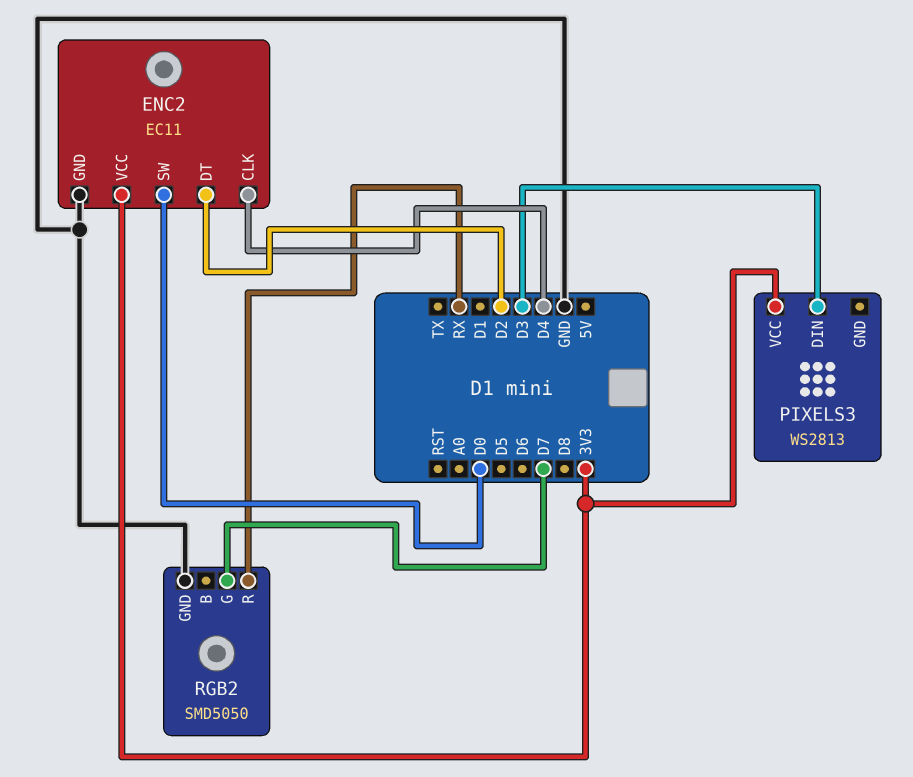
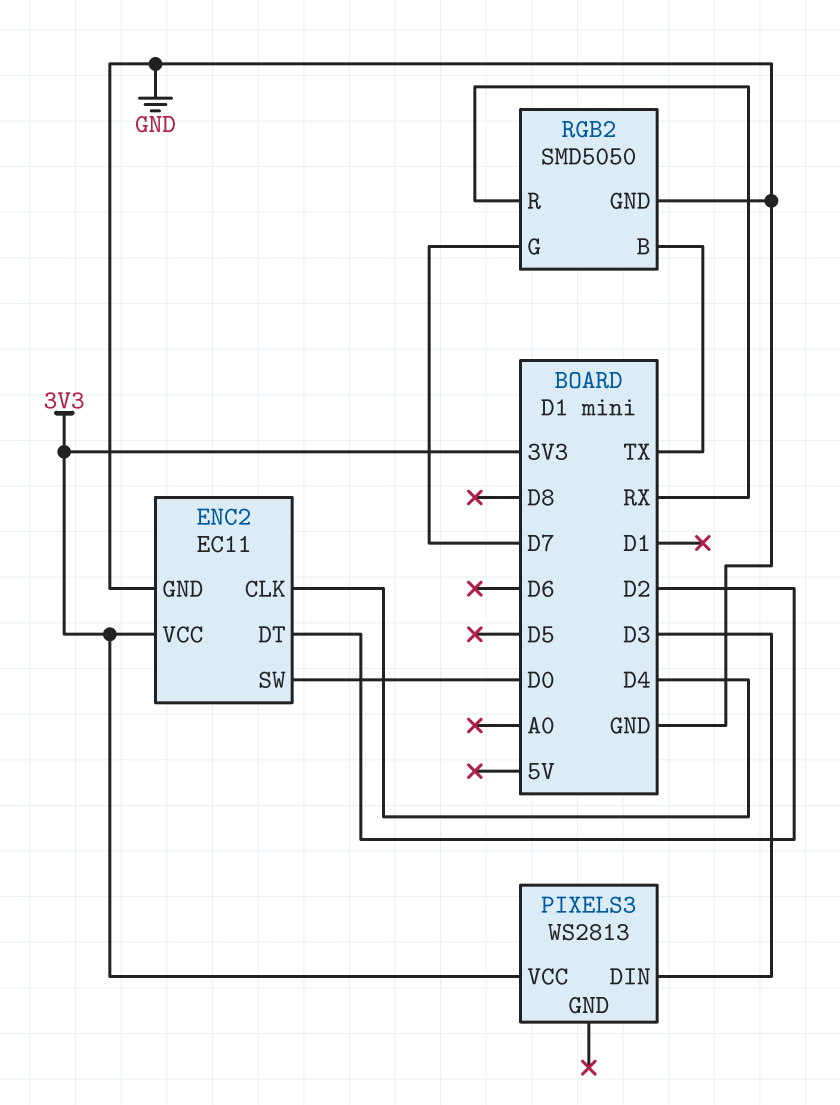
RGB2 pin B: none -> TX

